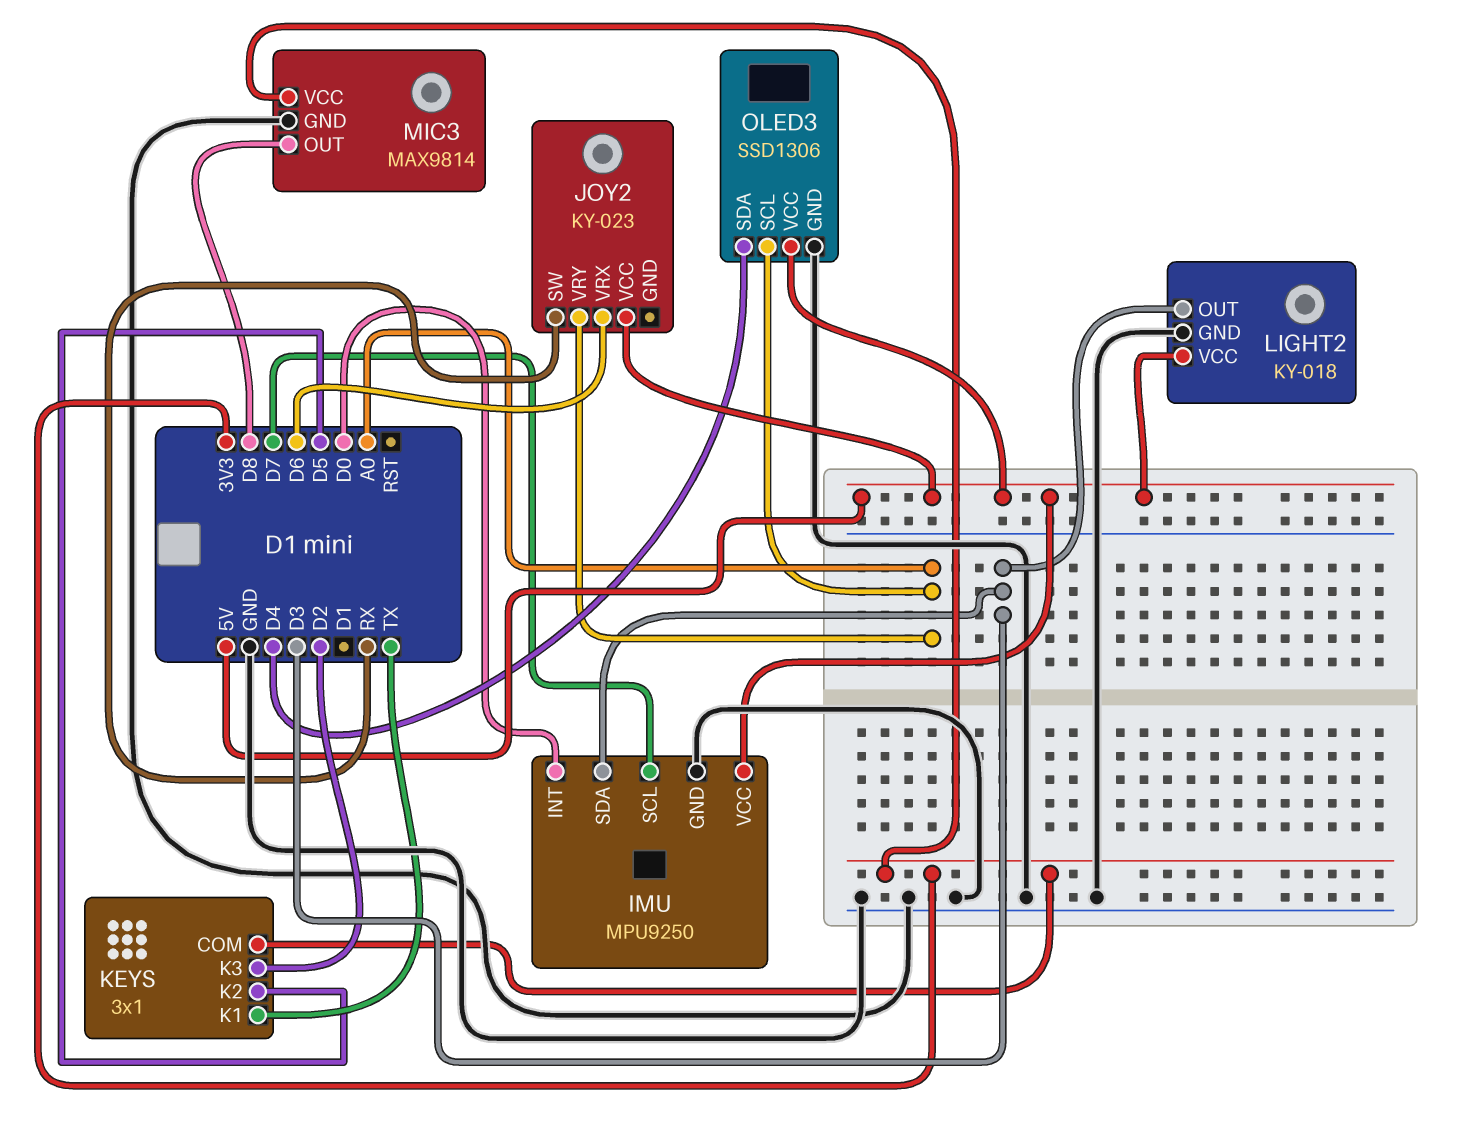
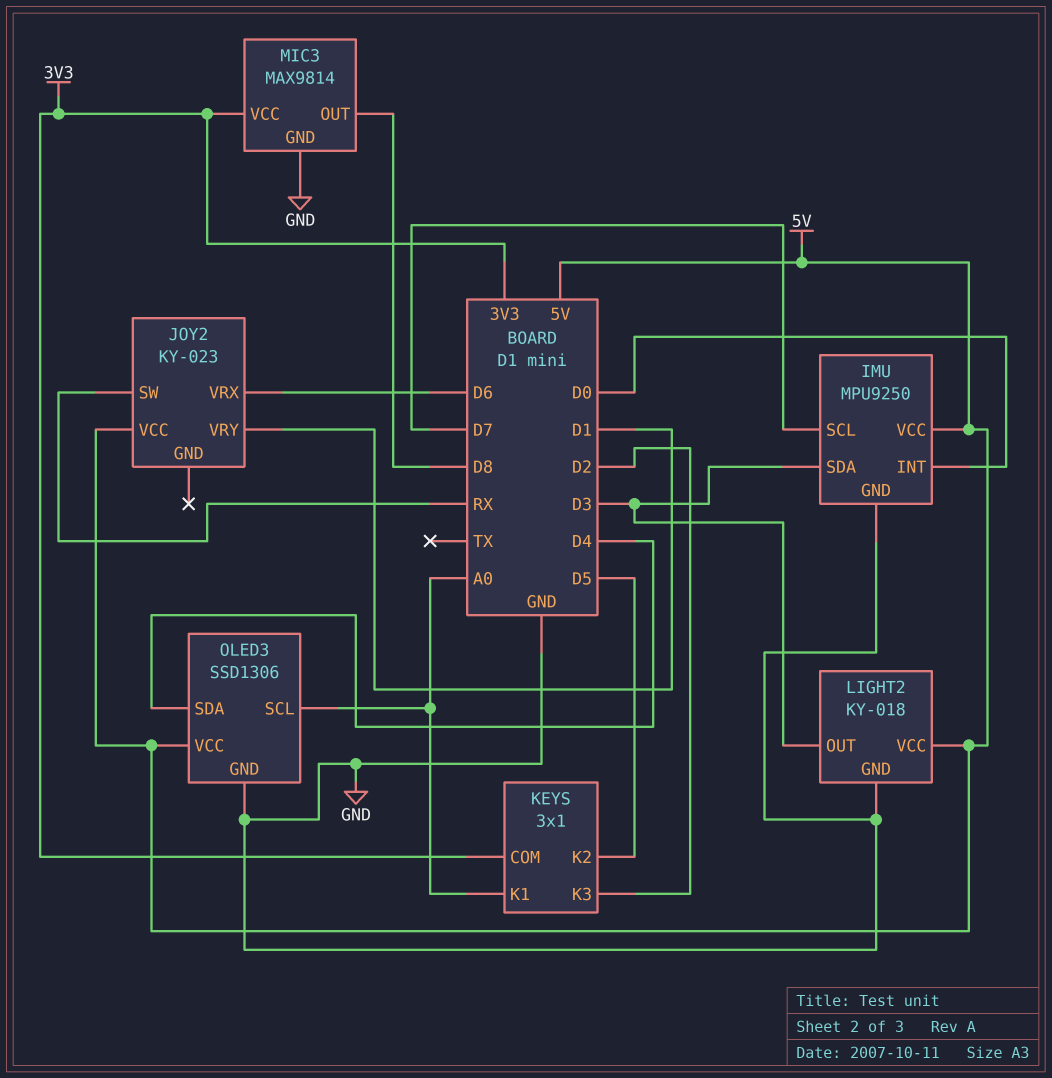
JOY2 pin VRY: A0 -> D1
KEYS pin K1: TX -> A0

